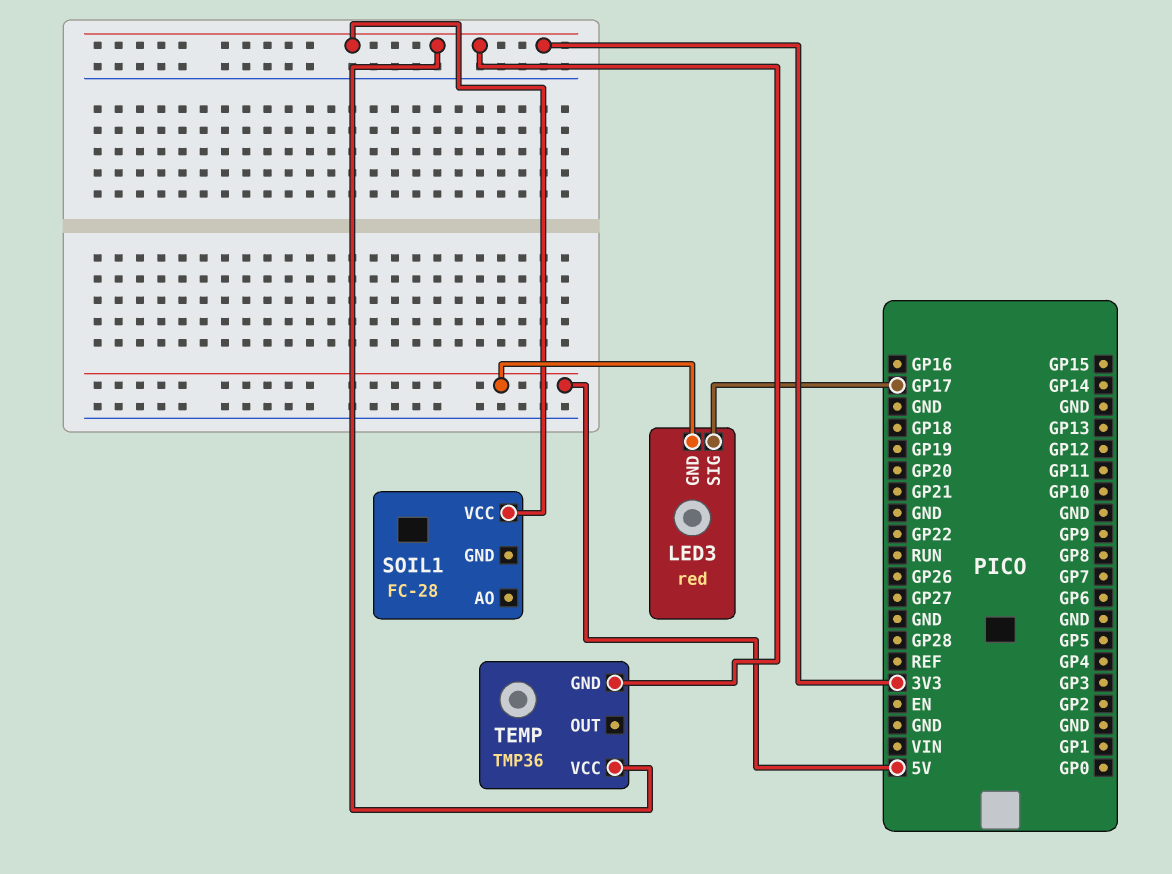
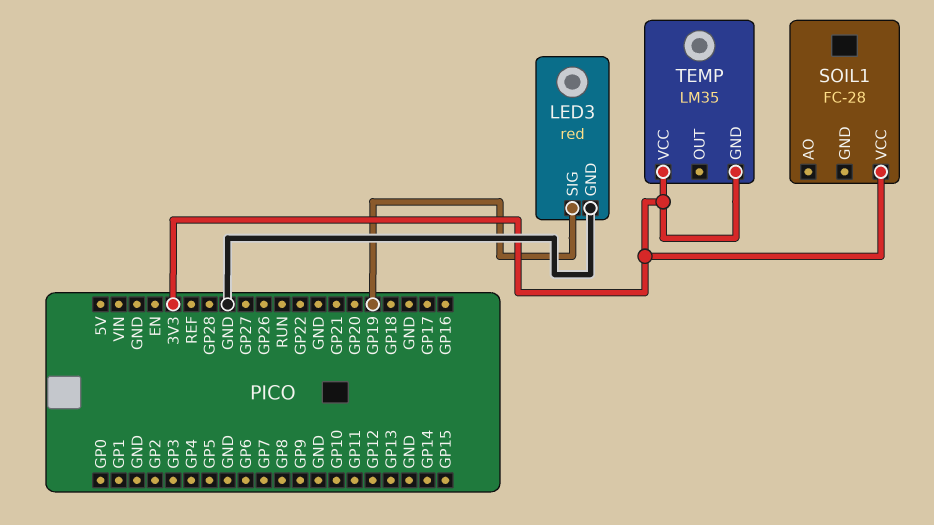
LED3 pin GND: 5V -> GND
LED3 pin SIG: GP17 -> GP19
TEMP: TMP36 -> LM35

